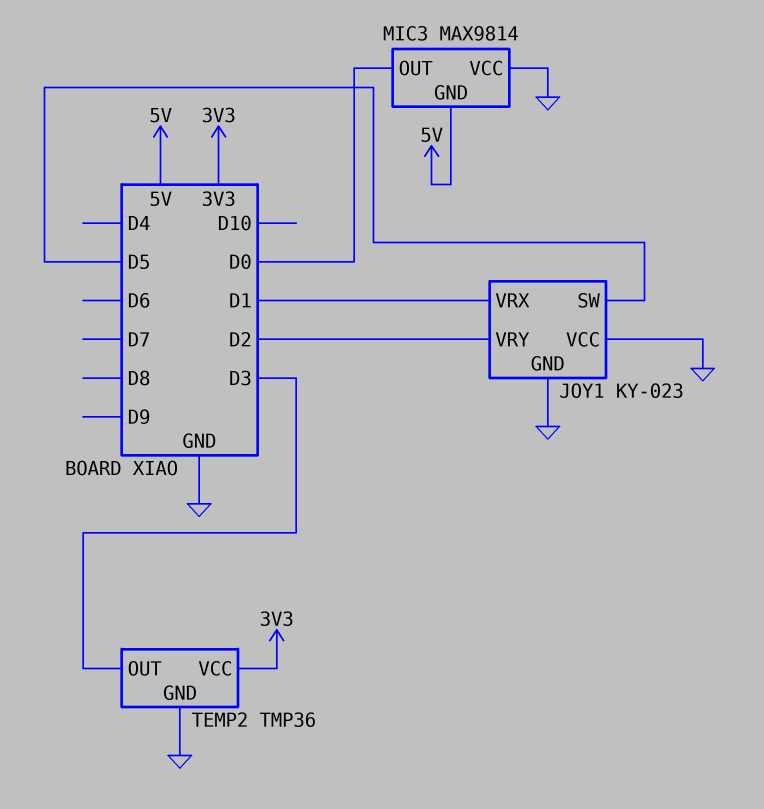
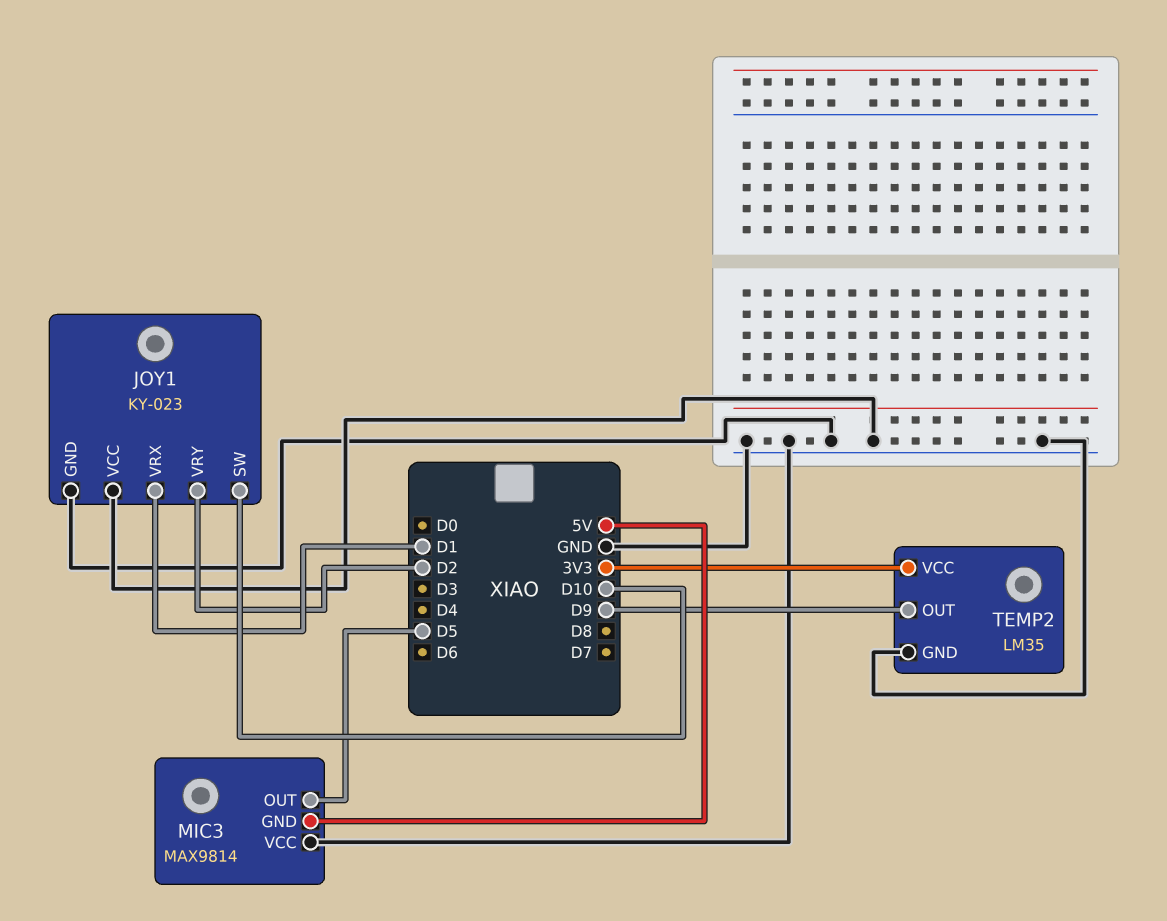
JOY1 pin SW: D5 -> D10
MIC3 pin OUT: D0 -> D5
TEMP2: TMP36 -> LM35
TEMP2 pin OUT: D3 -> D9

